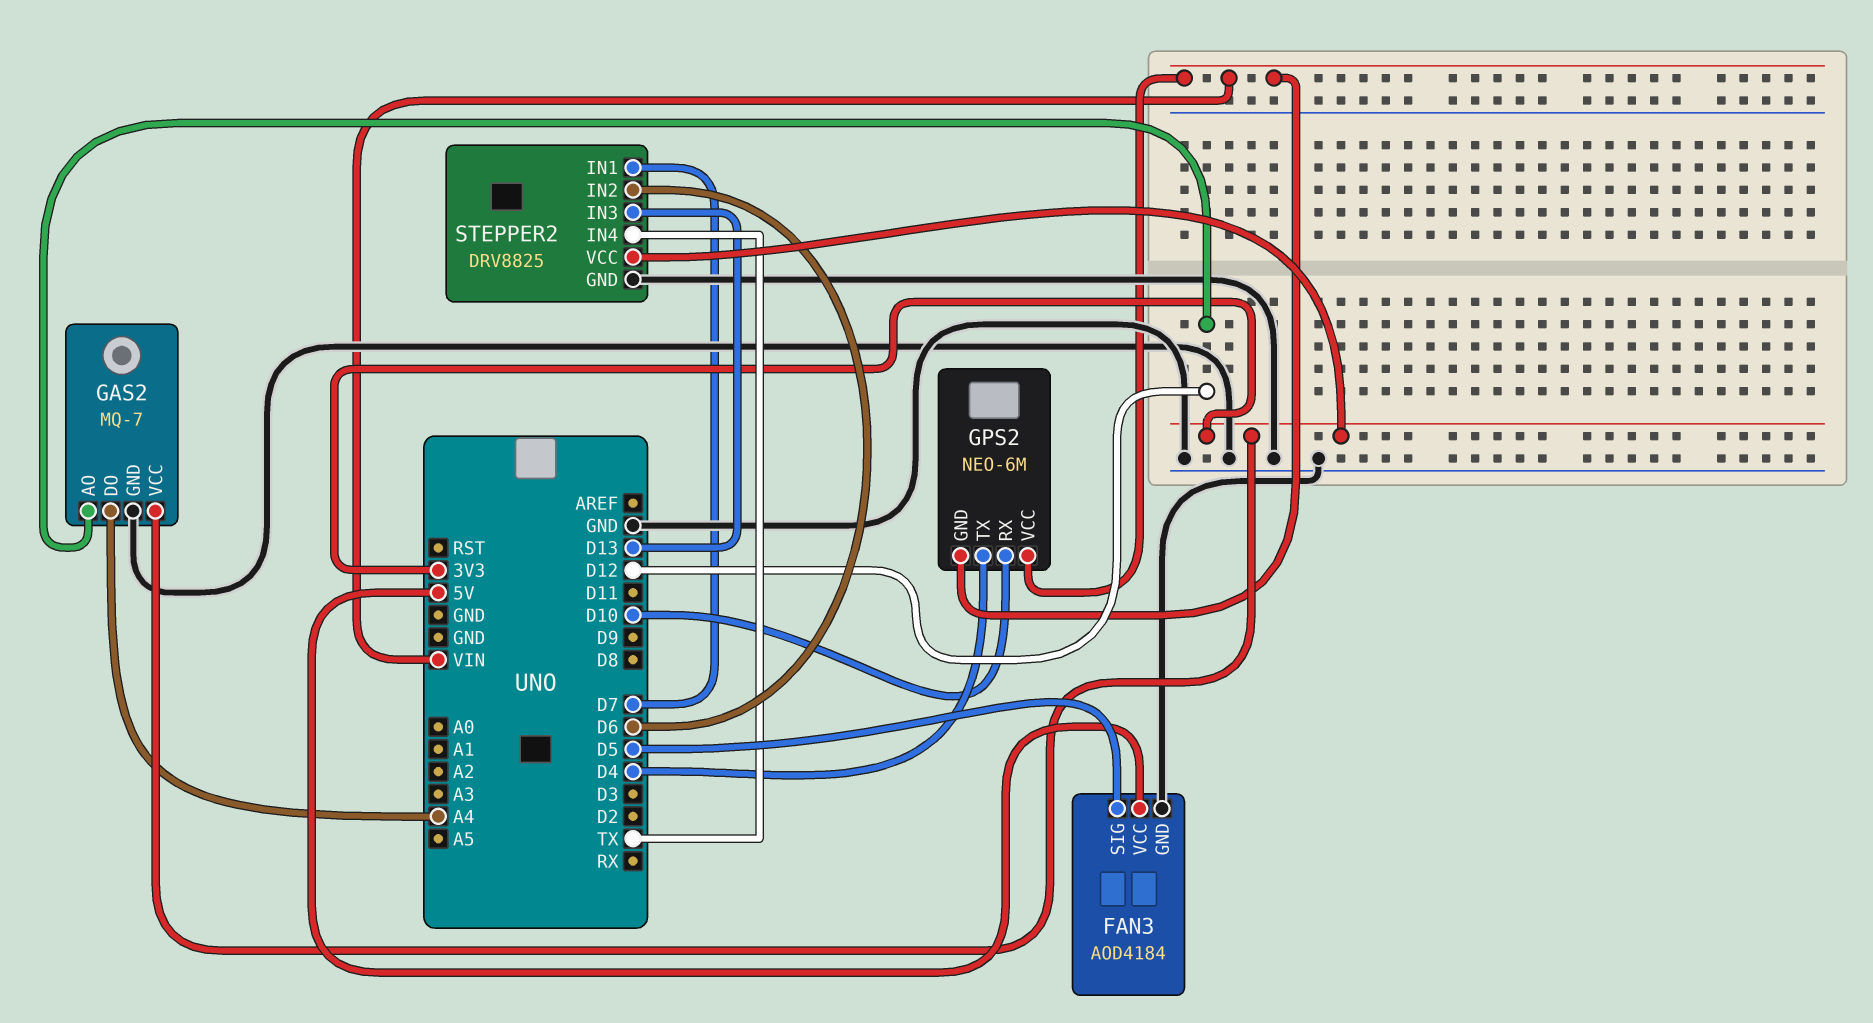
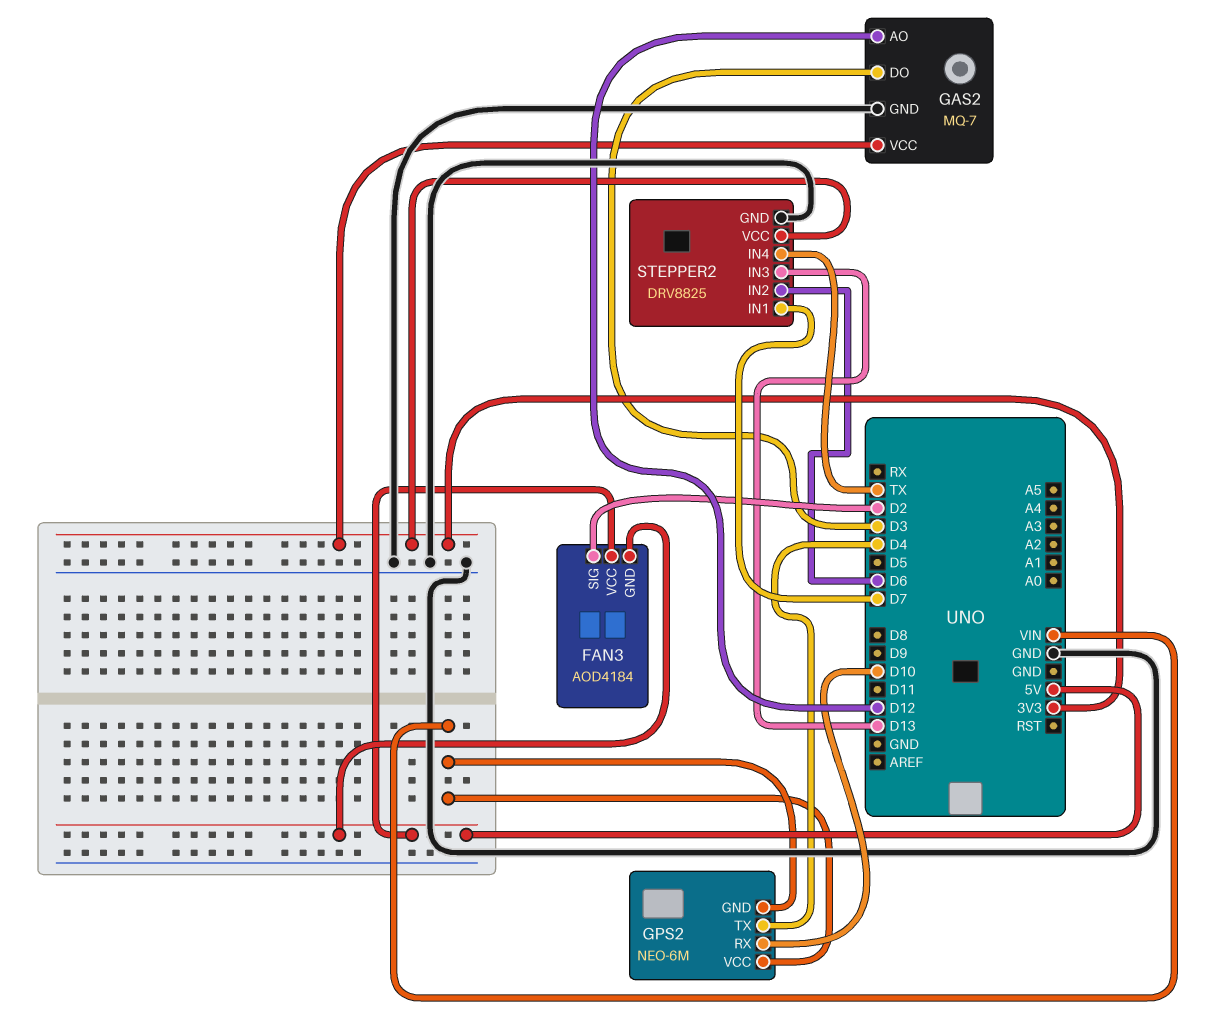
FAN3 pin GND: GND -> 5V
FAN3 pin SIG: D5 -> D2
GAS2 pin DO: A4 -> D3

